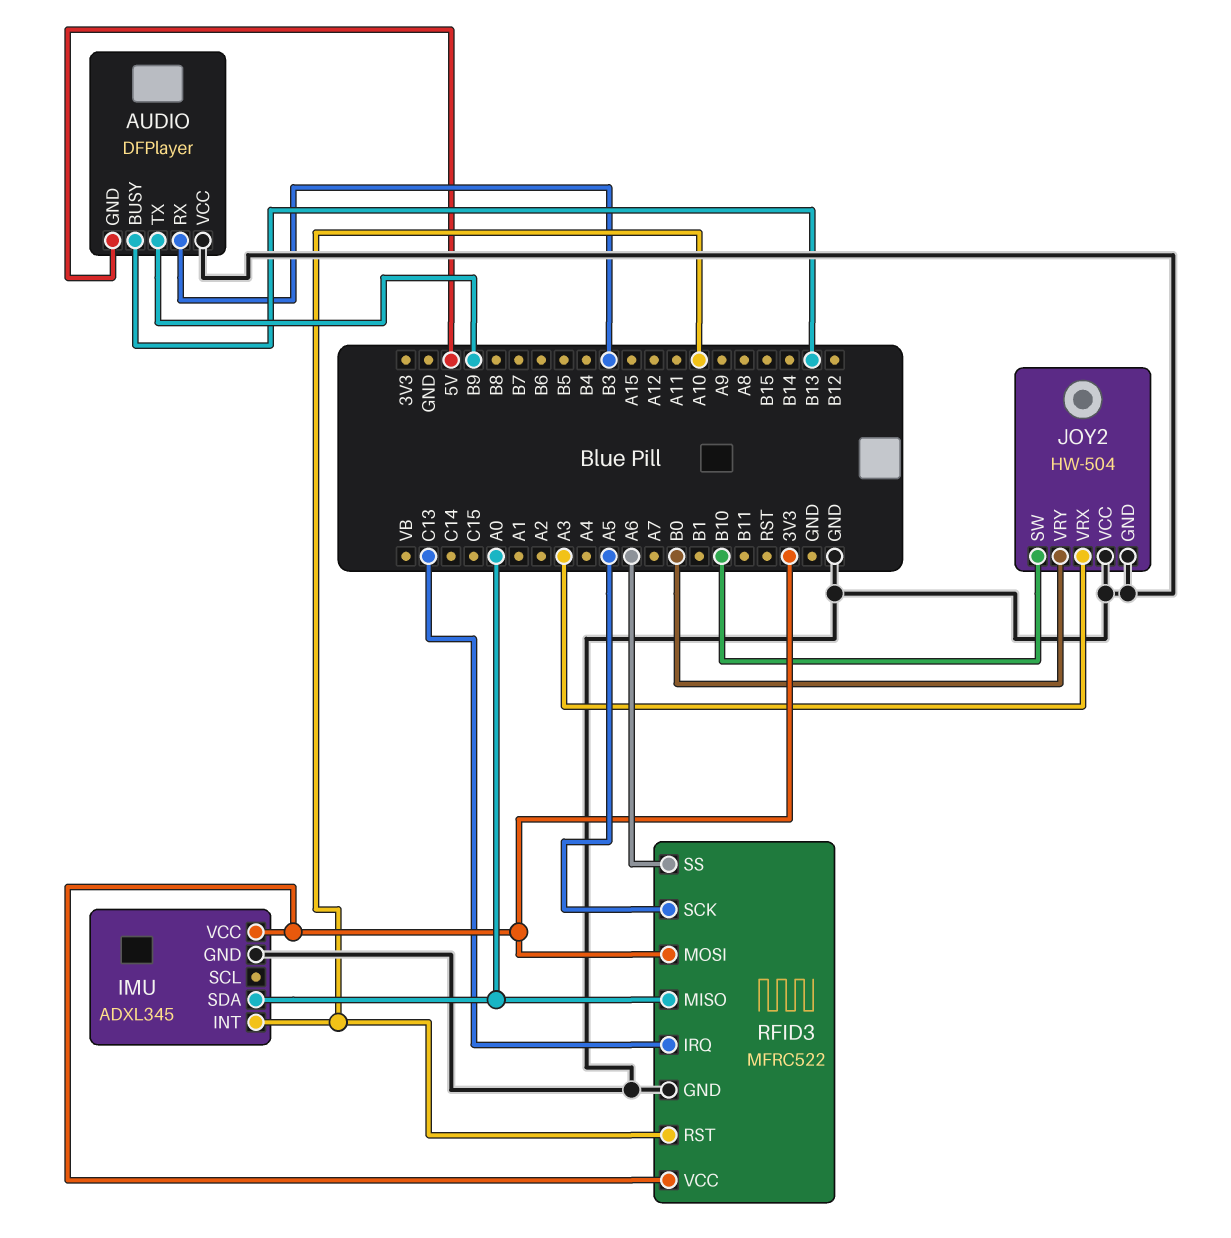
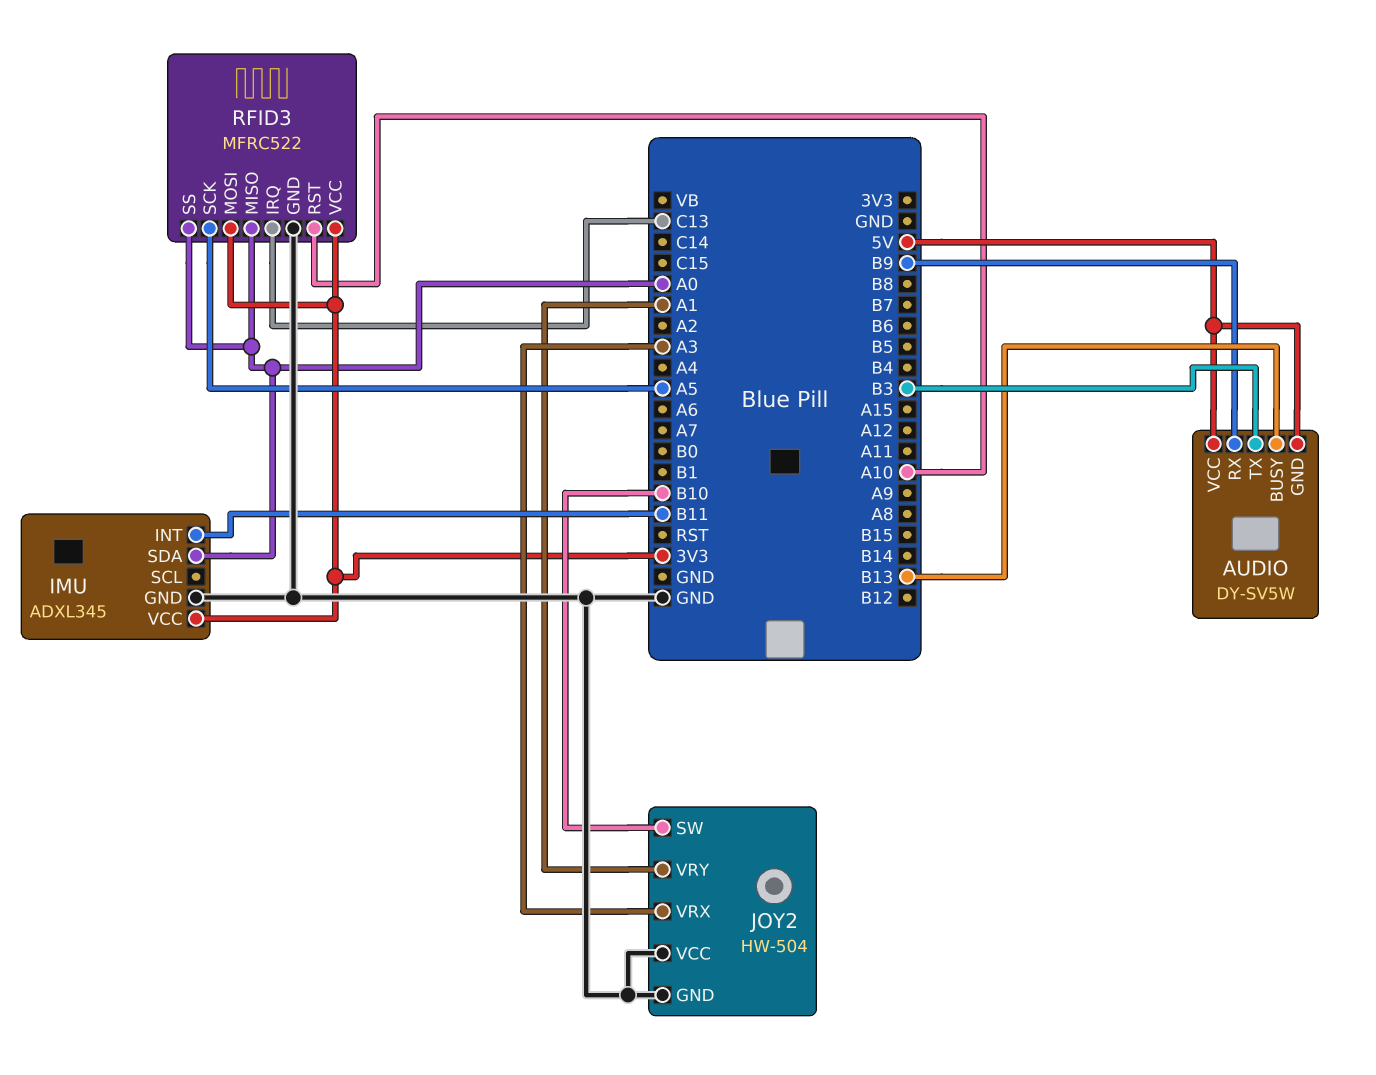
AUDIO: DFPlayer -> DY-SV5W
AUDIO pin RX: B3 -> B9
AUDIO pin TX: B9 -> B3
AUDIO pin VCC: GND -> 5V
IMU pin INT: A10 -> B11
JOY2 pin VRY: B0 -> A1
RFID3 pin SS: A6 -> A0

